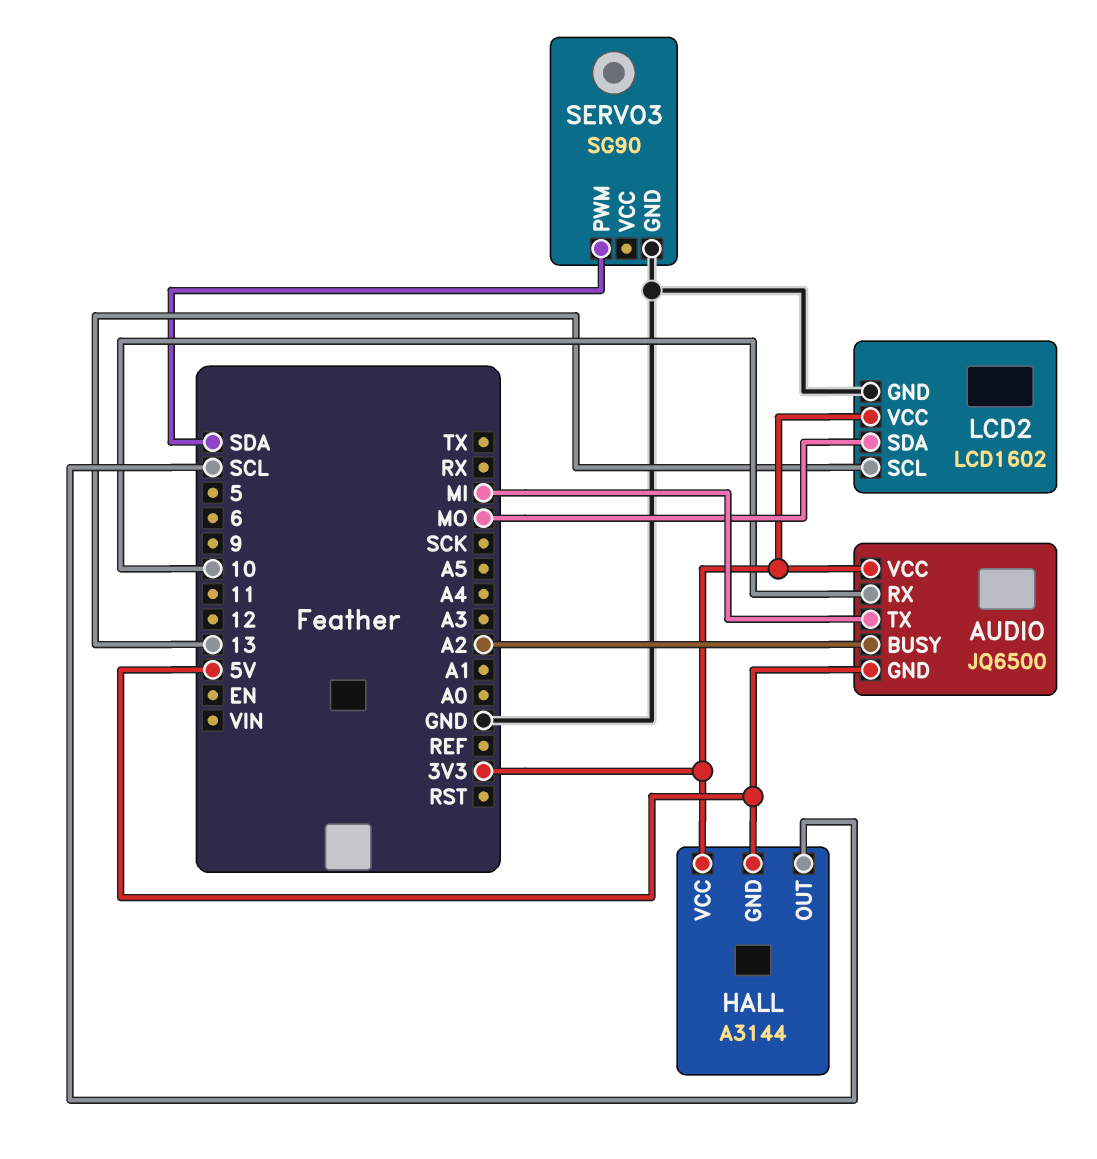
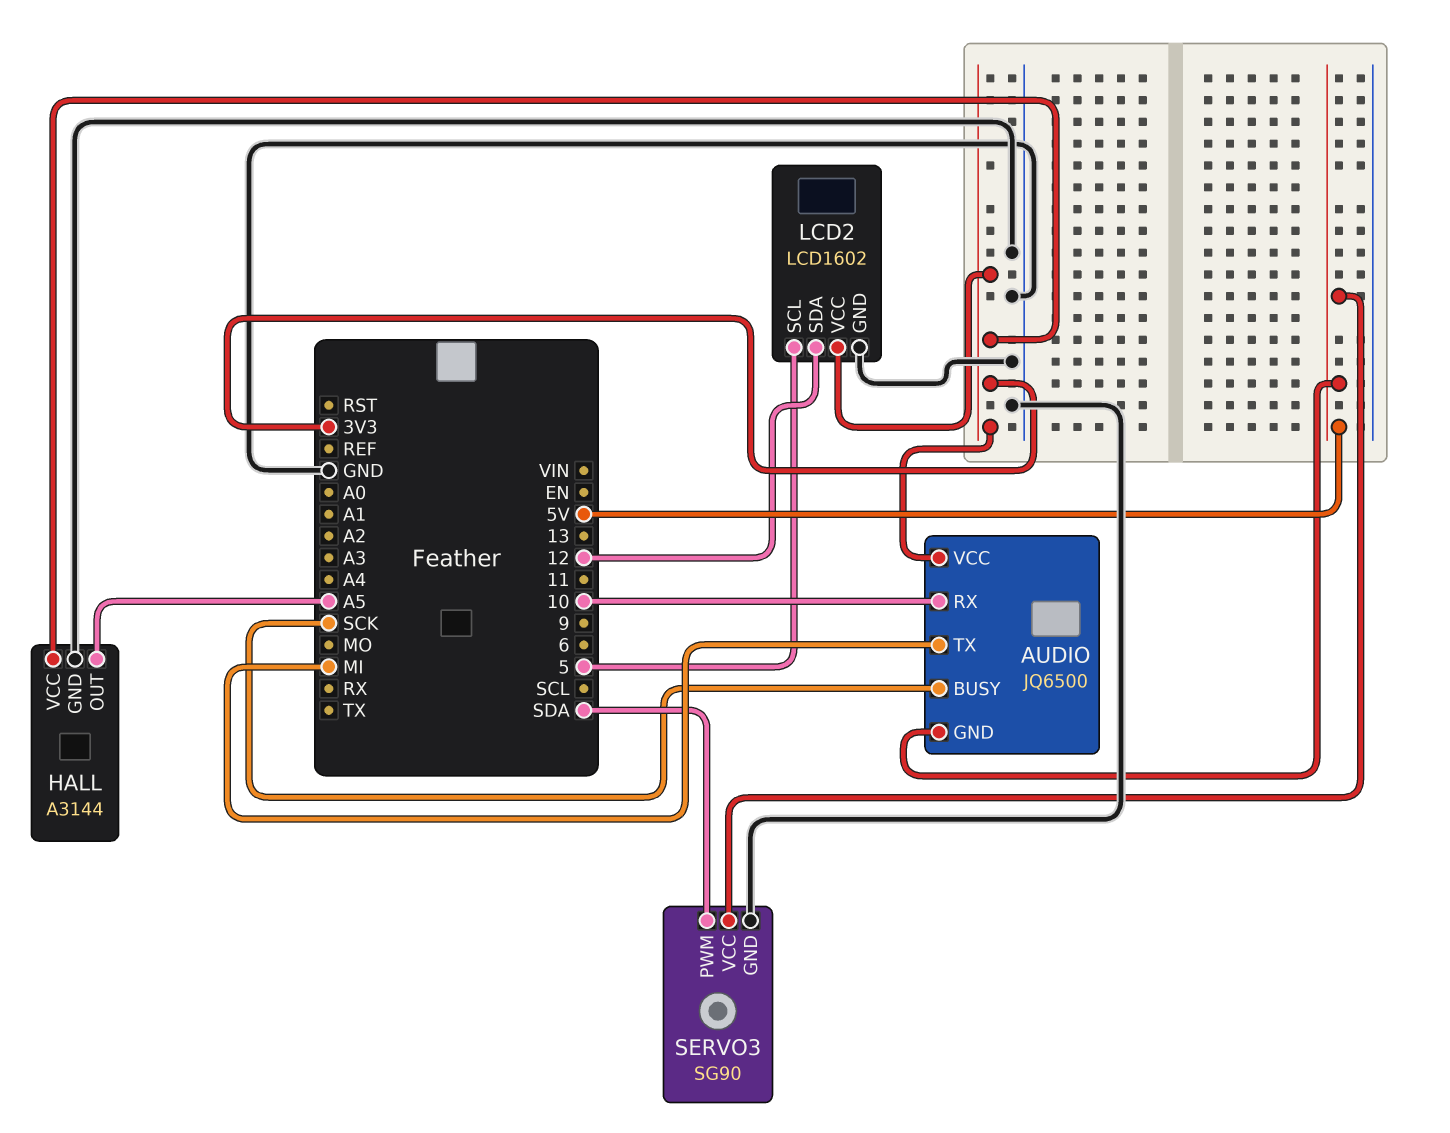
AUDIO pin BUSY: A2 -> SCK
HALL pin GND: 5V -> GND
HALL pin OUT: SCL -> A5
LCD2 pin SCL: 13 -> 5
LCD2 pin SDA: MO -> 12
SERVO3 pin VCC: none -> 5V

